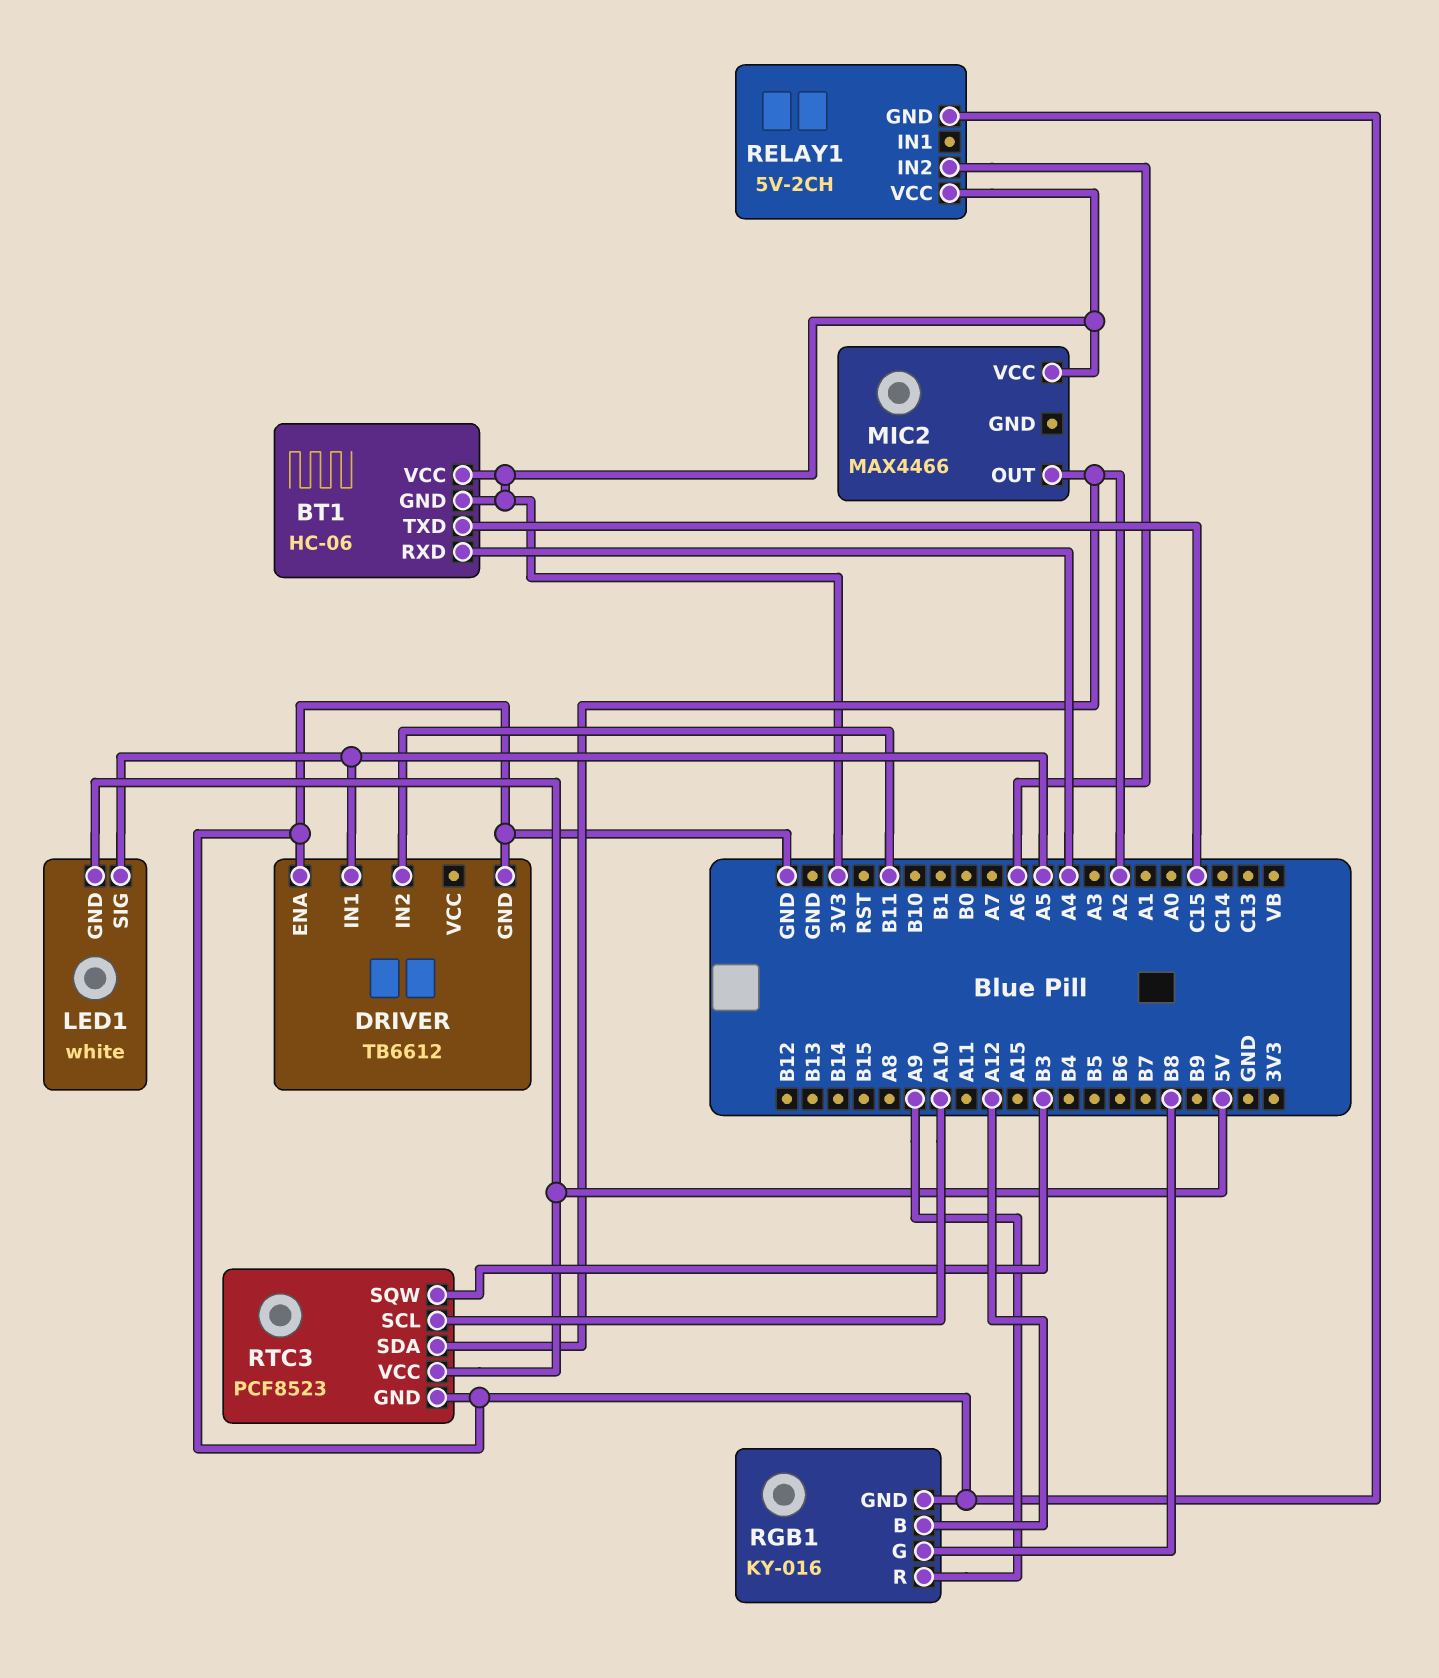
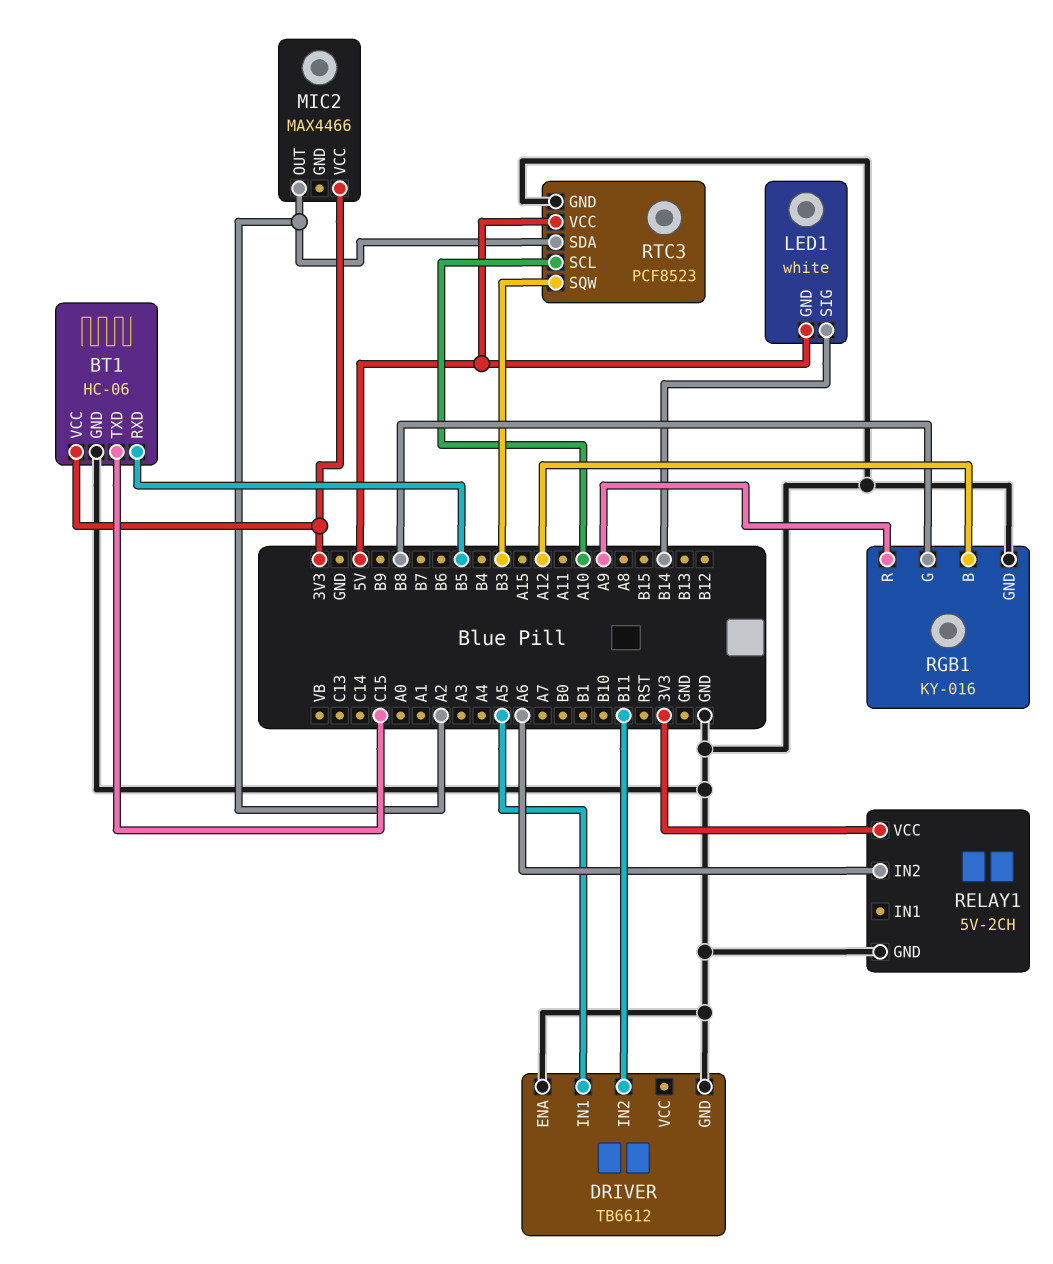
BT1 pin GND: 3V3 -> GND
BT1 pin RXD: A4 -> B5
LED1 pin SIG: A5 -> B14

